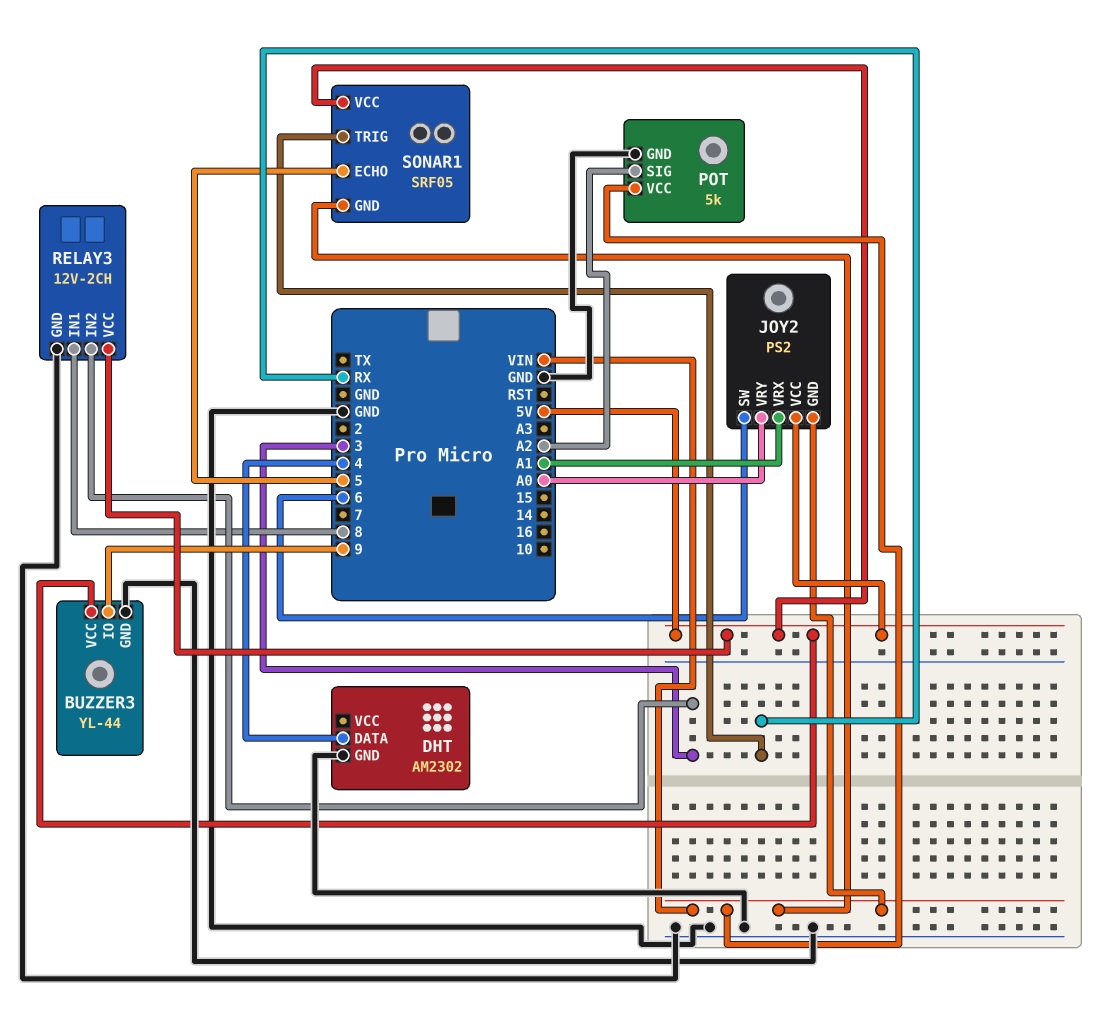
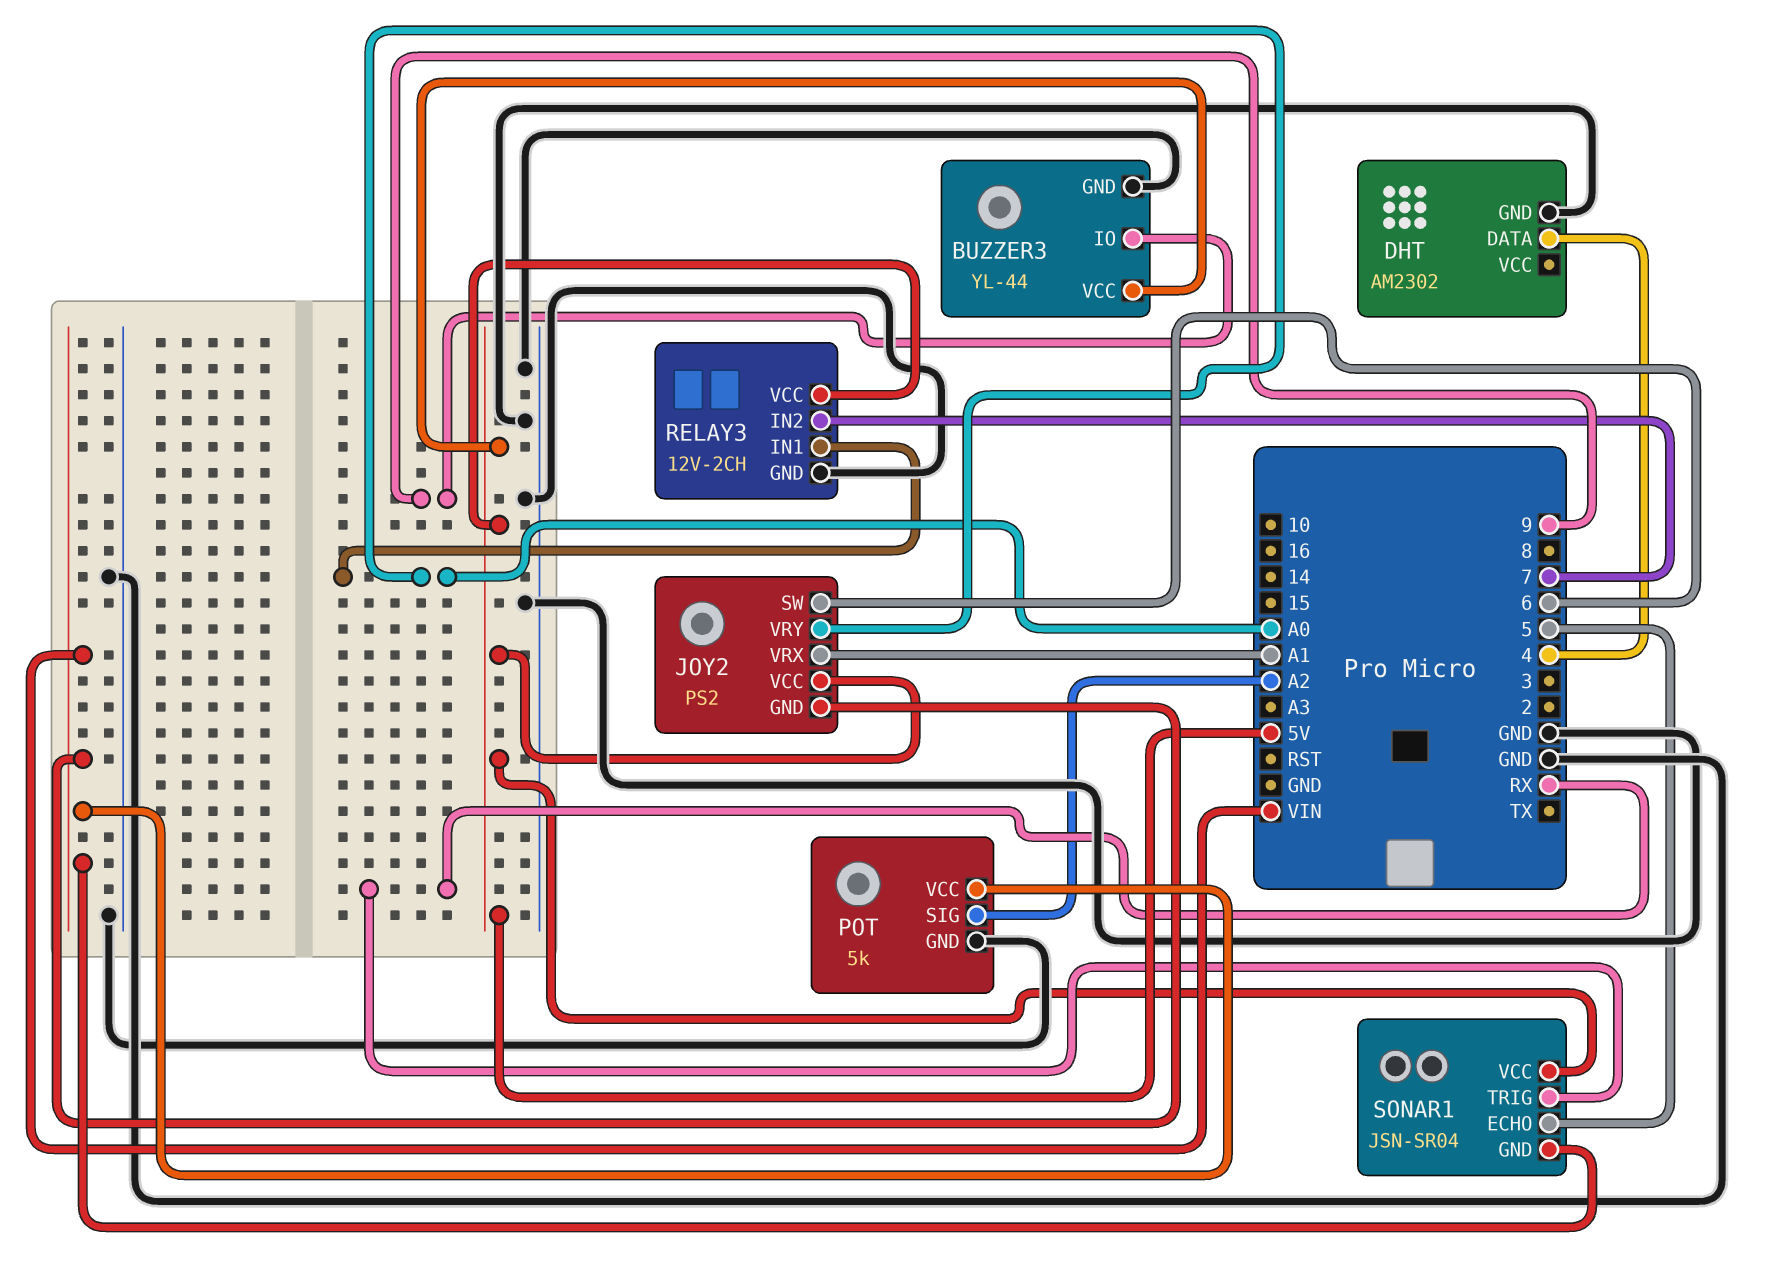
RELAY3 pin IN1: 8 -> A0
RELAY3 pin IN2: 3 -> 7
SONAR1: SRF05 -> JSN-SR04

